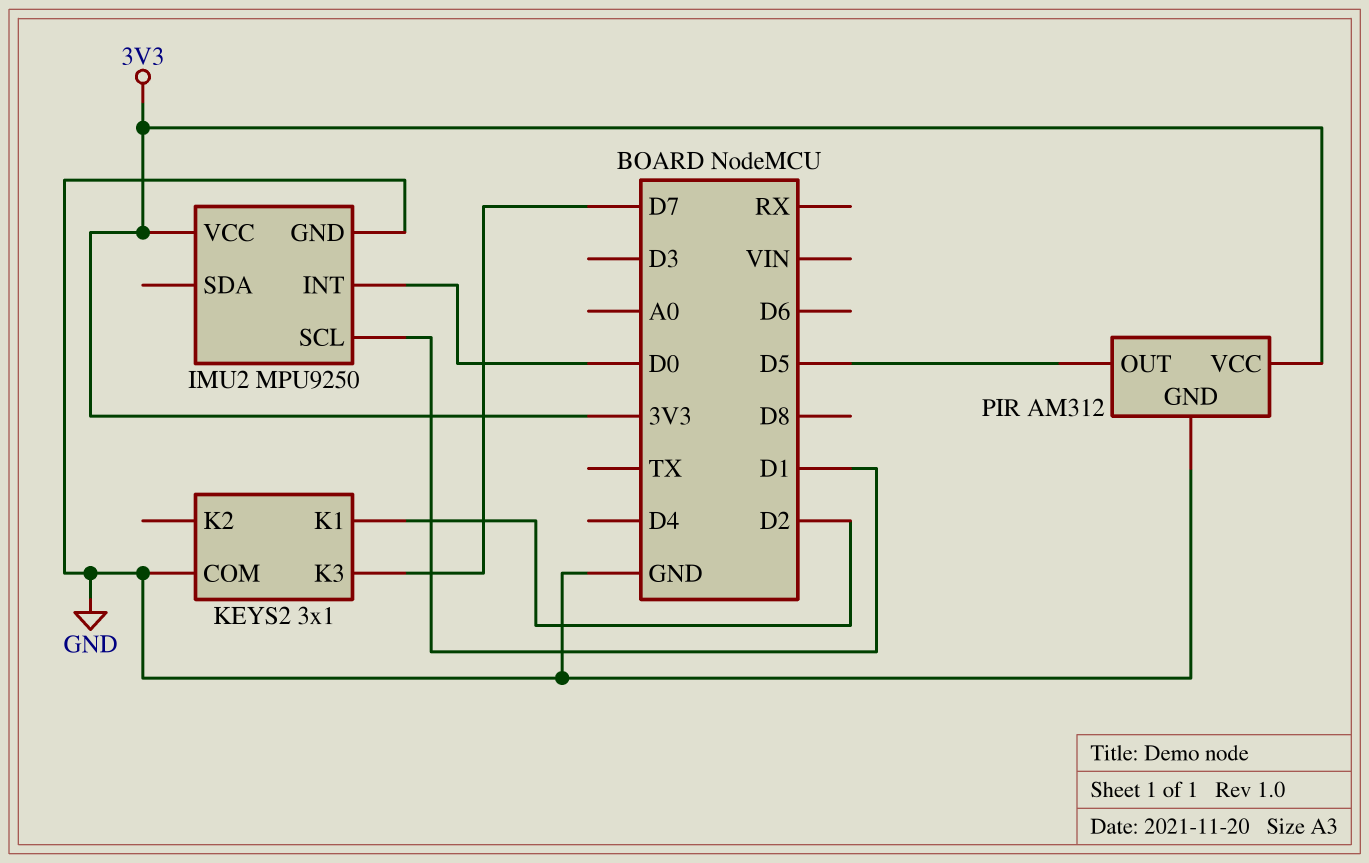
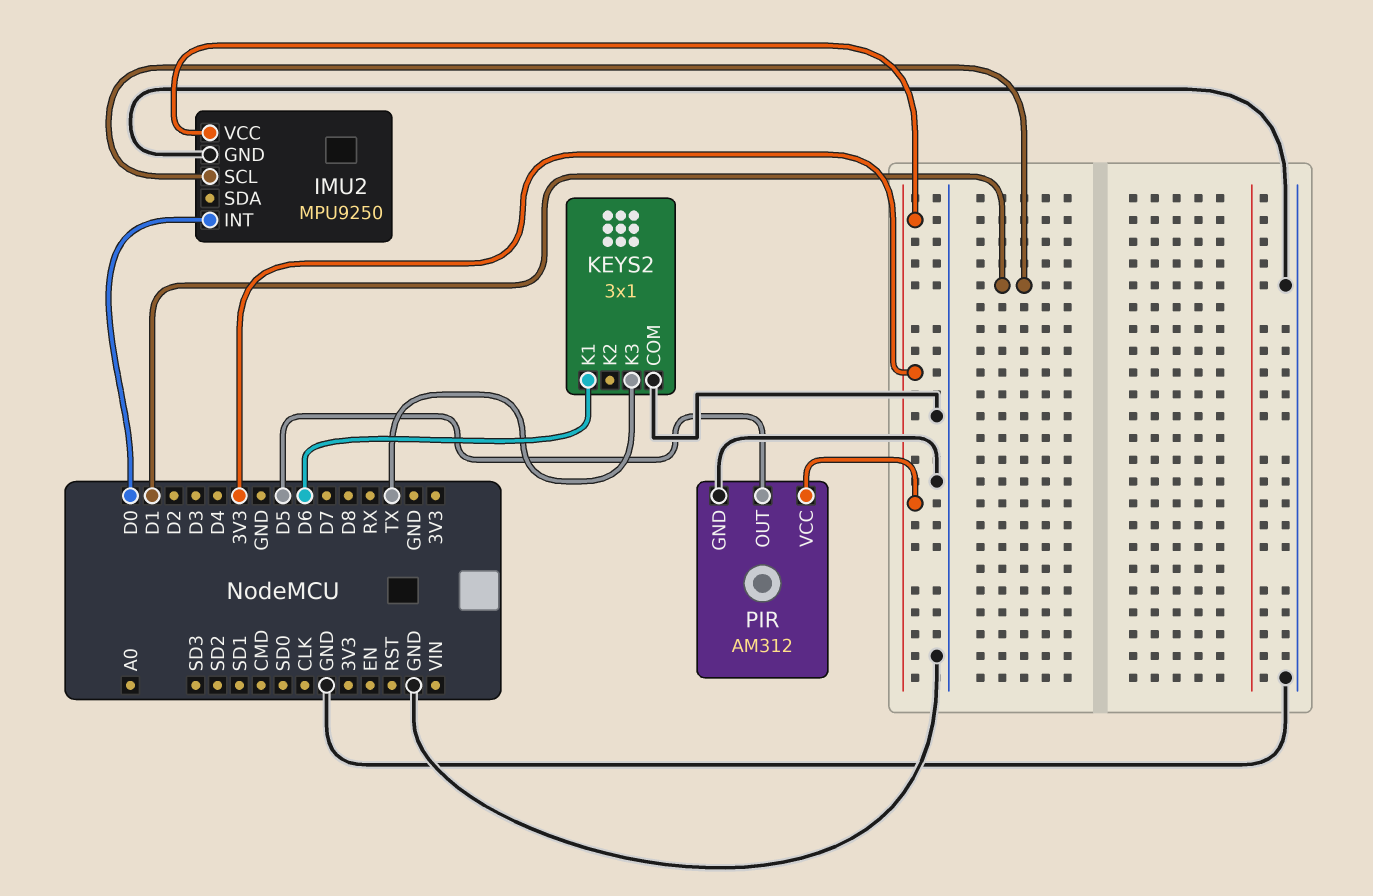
KEYS2 pin K1: D2 -> D6
KEYS2 pin K3: D7 -> TX

